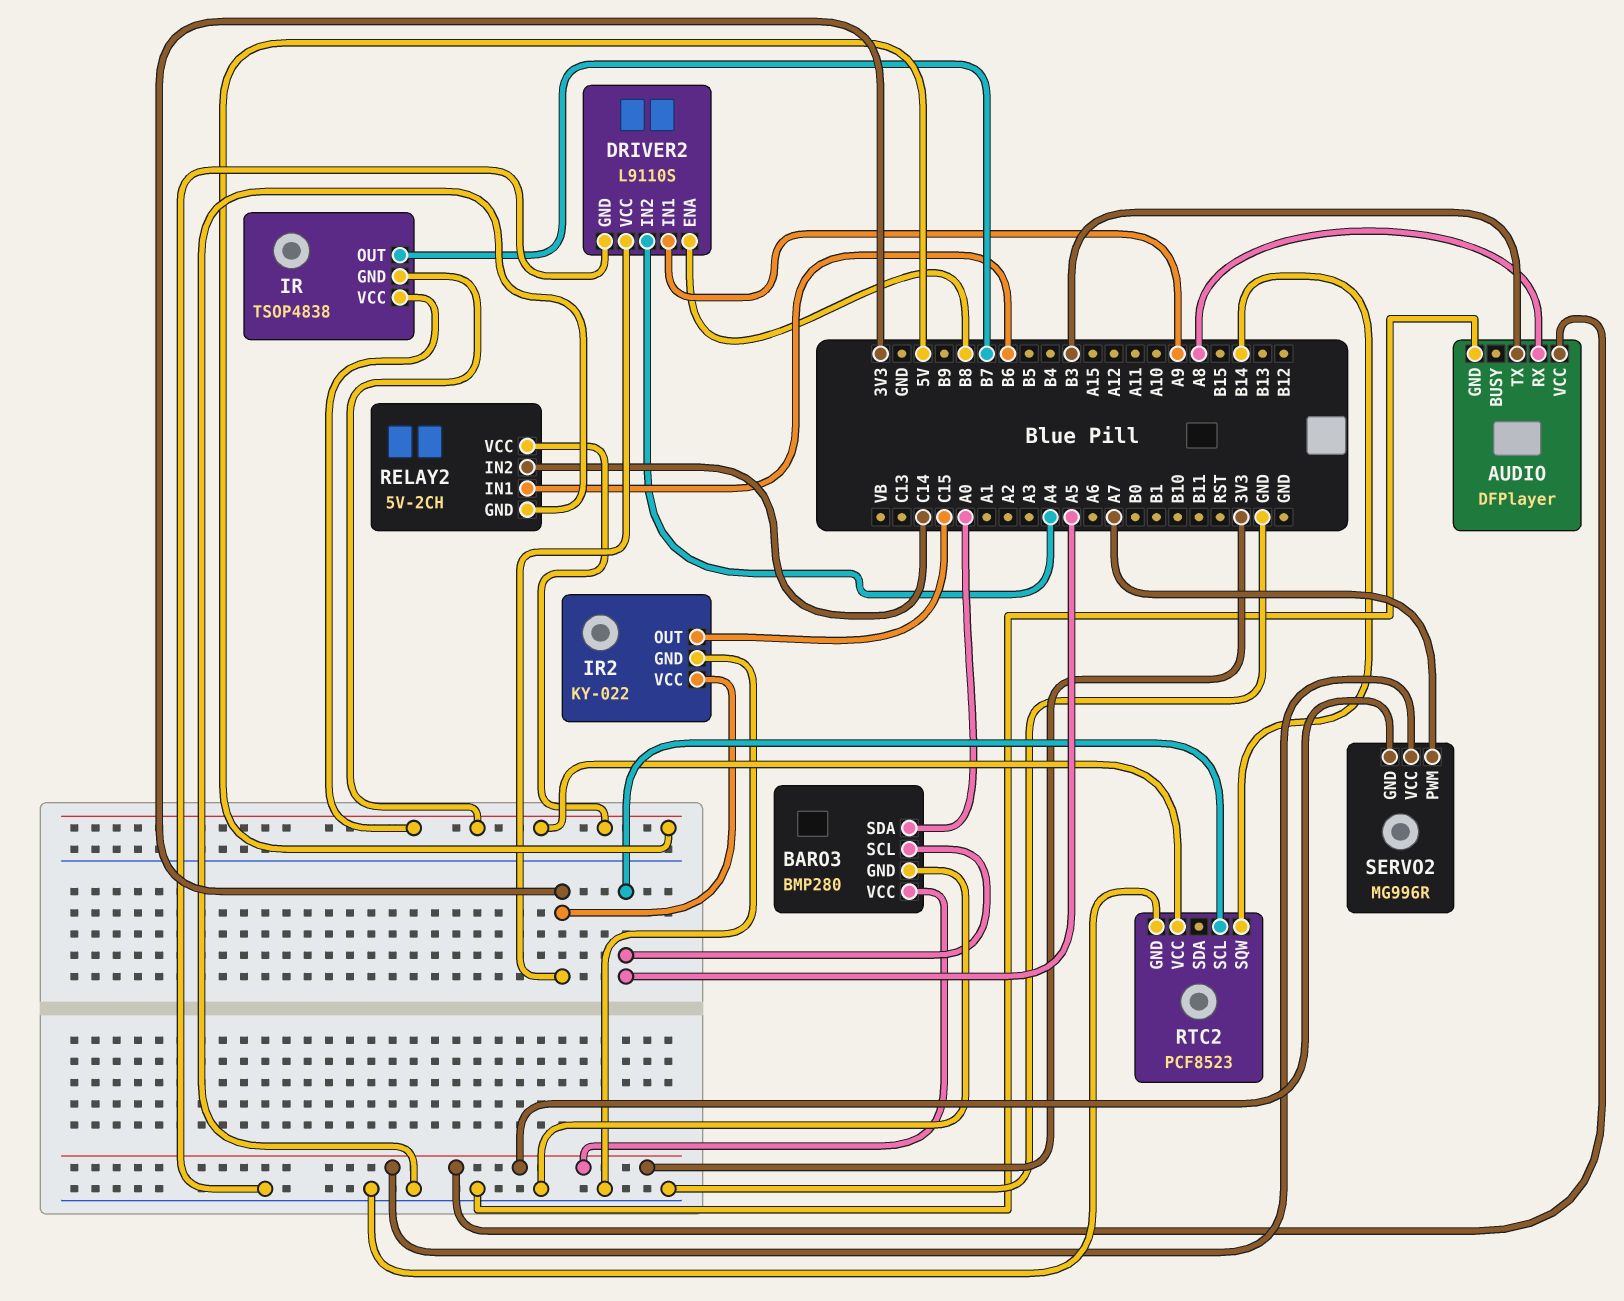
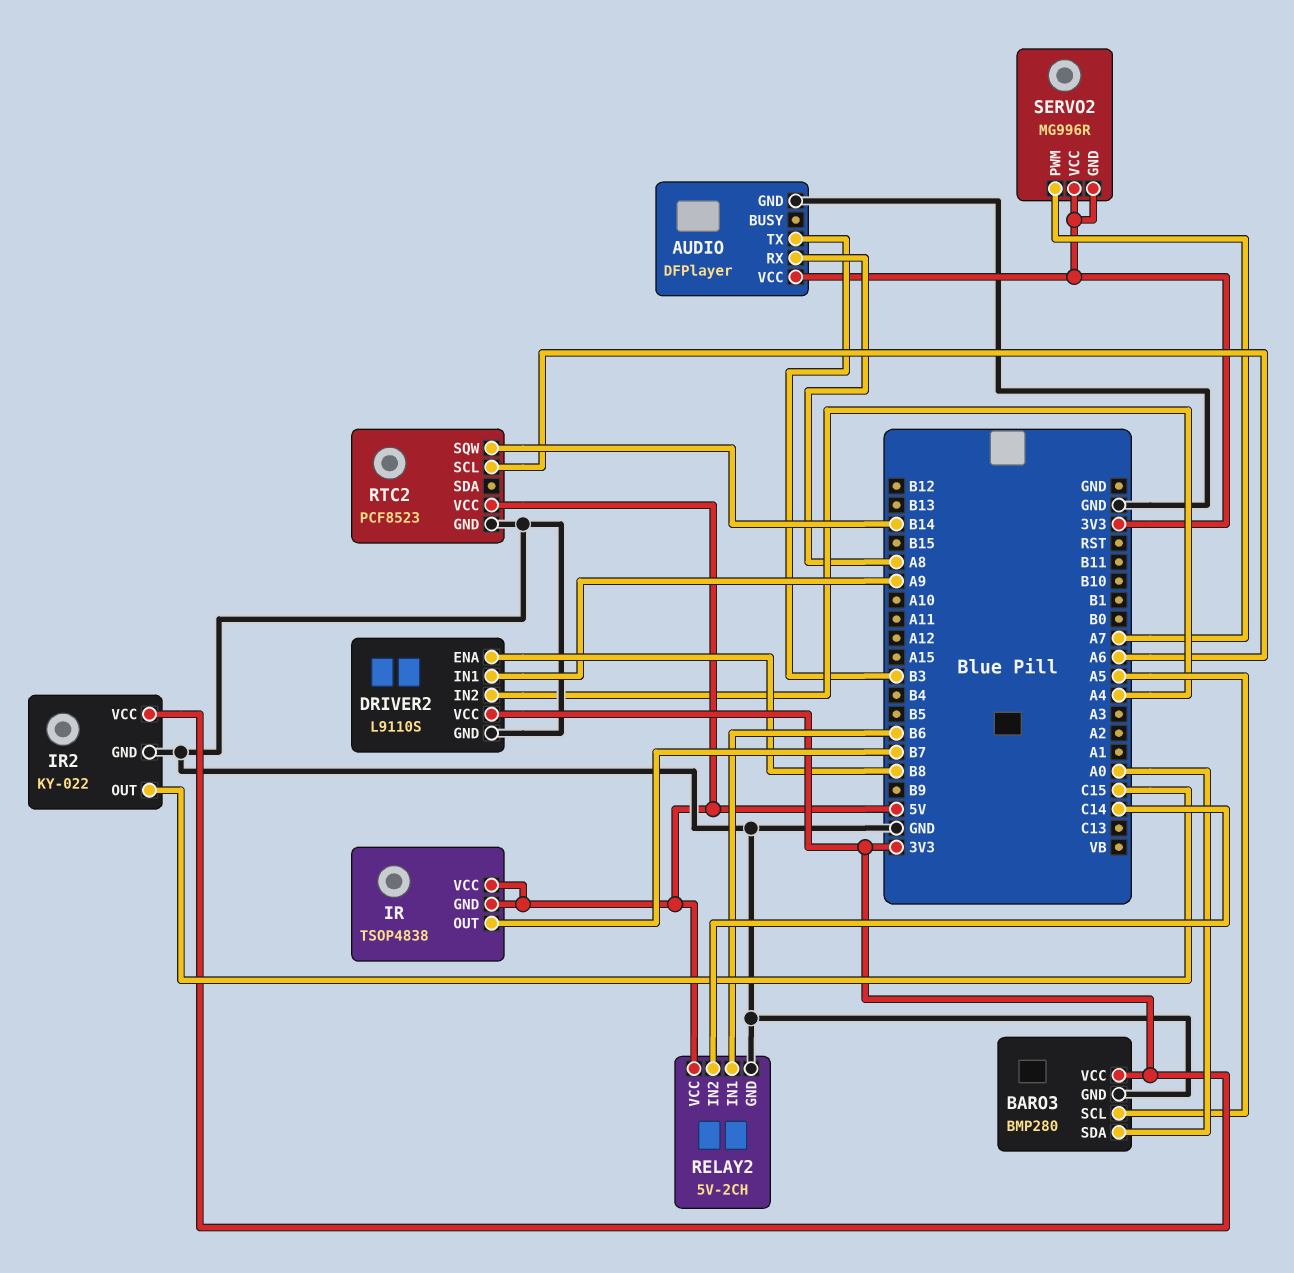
RTC2 pin SCL: A5 -> A6

